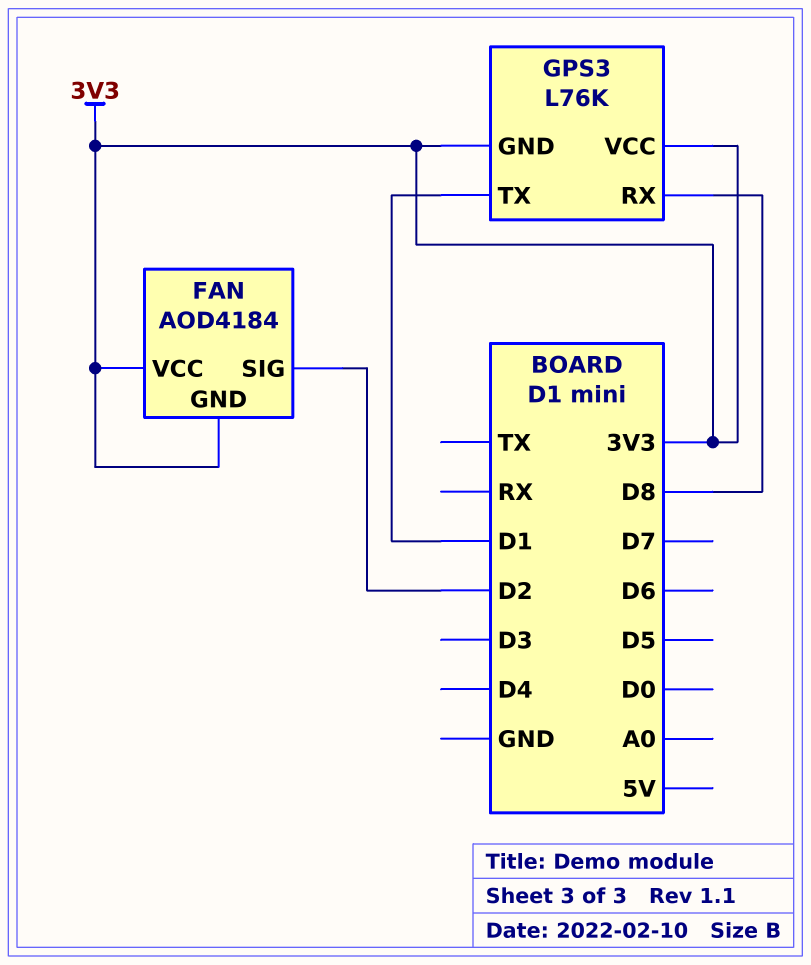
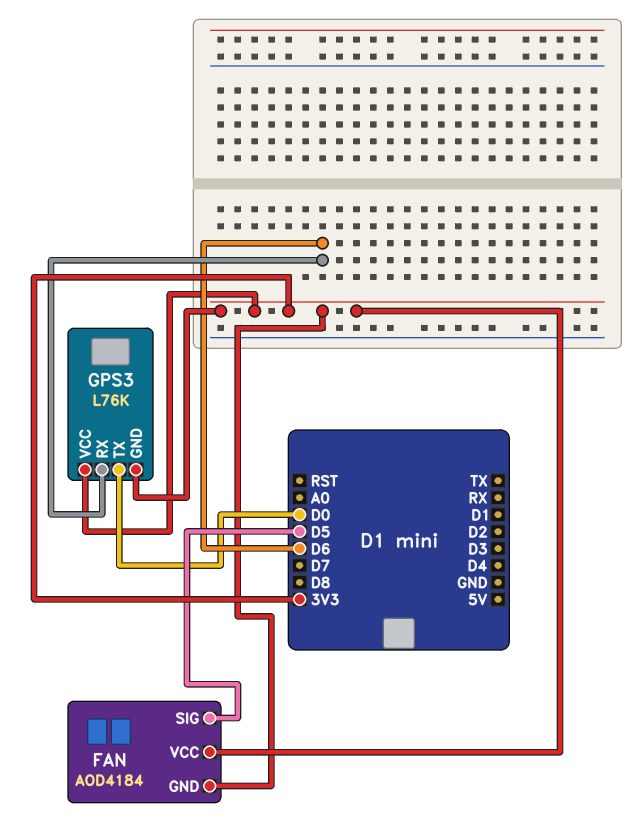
FAN pin SIG: D2 -> D5
GPS3 pin RX: D8 -> D6
GPS3 pin TX: D1 -> D0

